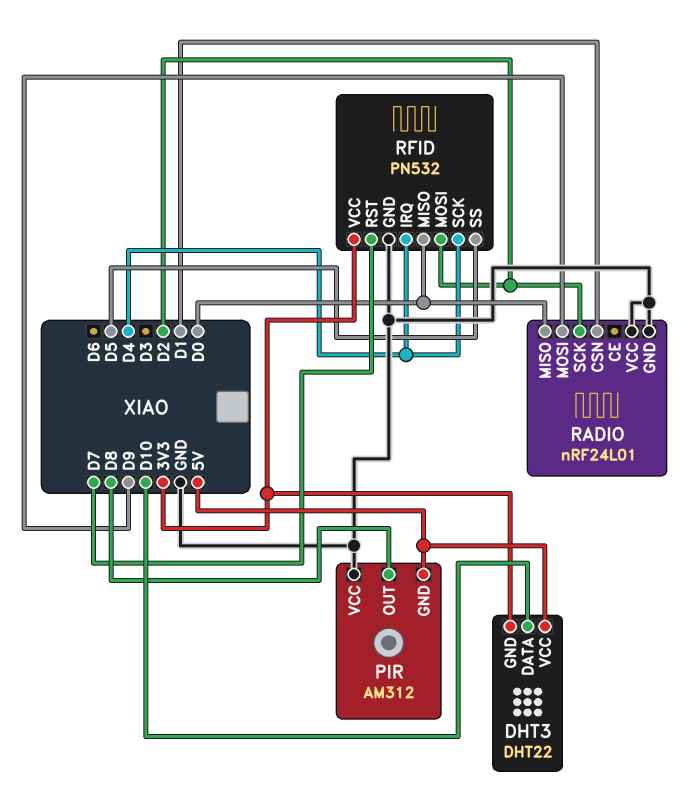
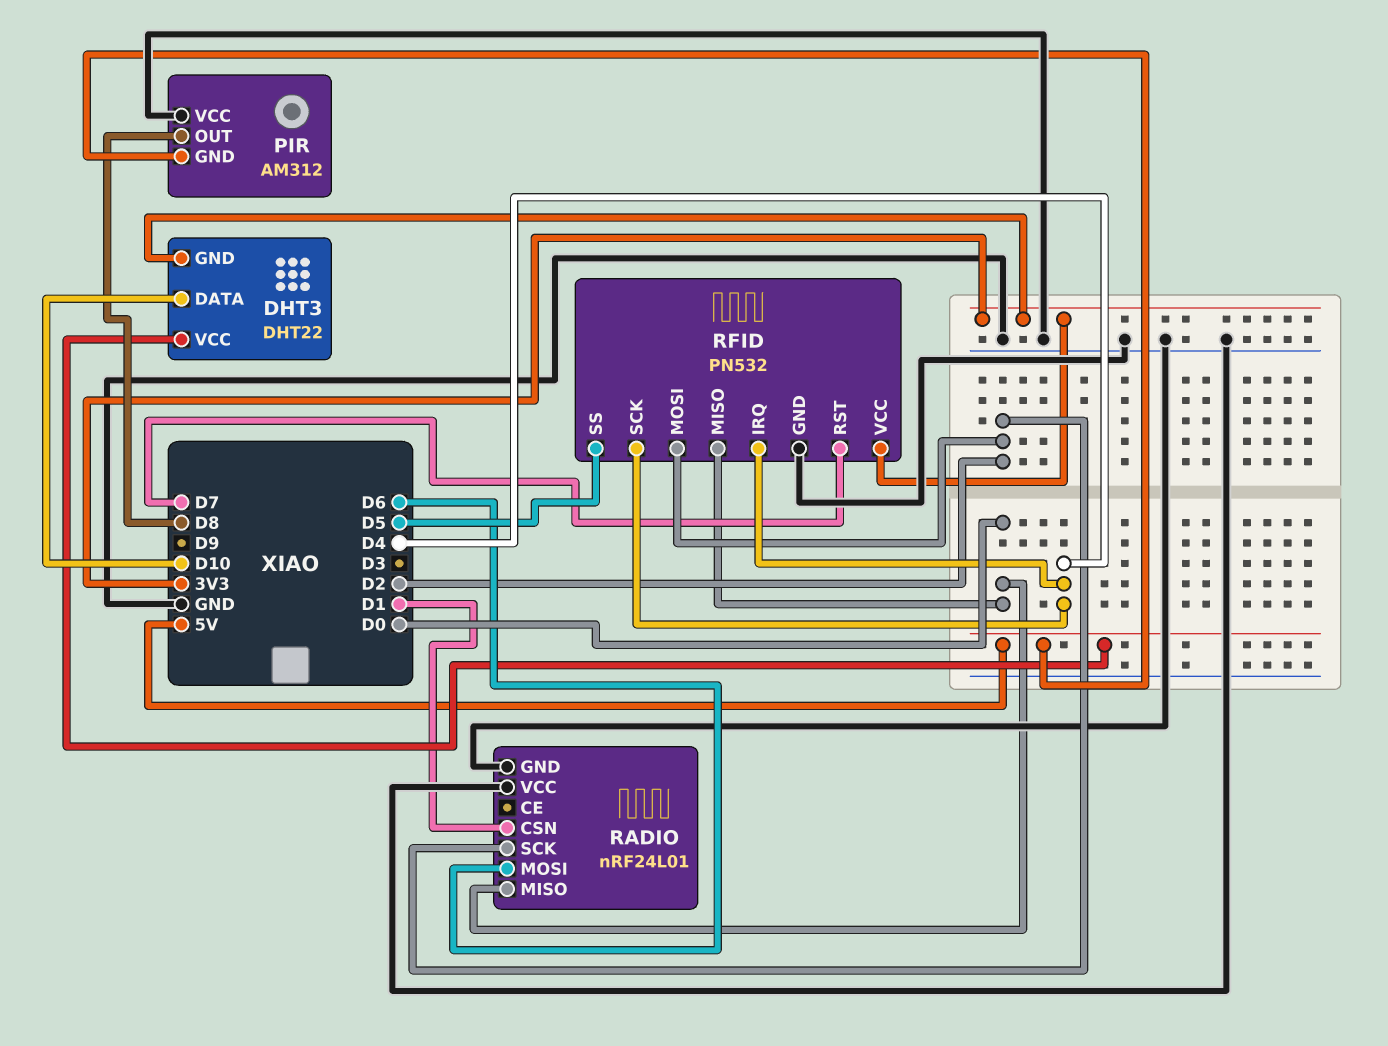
RADIO pin MOSI: D9 -> D6

